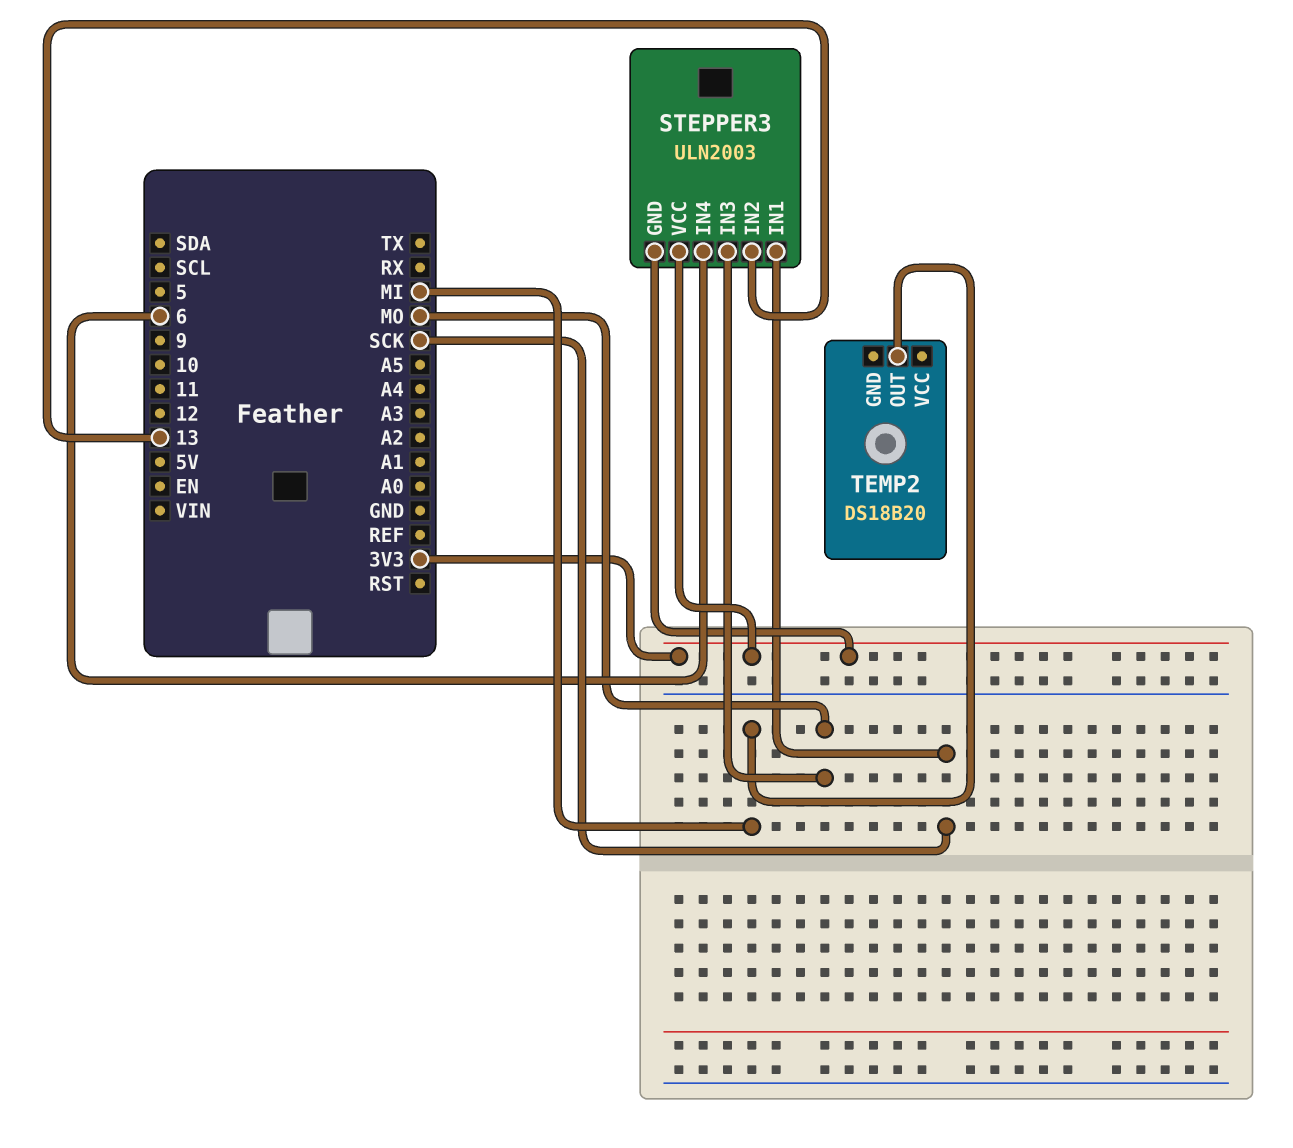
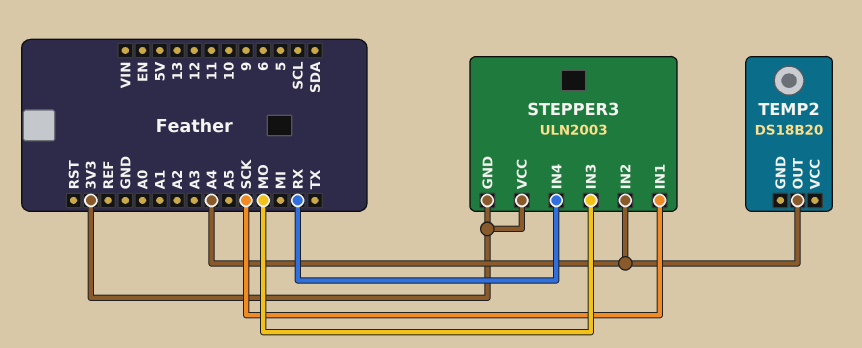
STEPPER3 pin IN2: 13 -> A4
STEPPER3 pin IN4: 6 -> RX
TEMP2 pin OUT: MI -> A4

